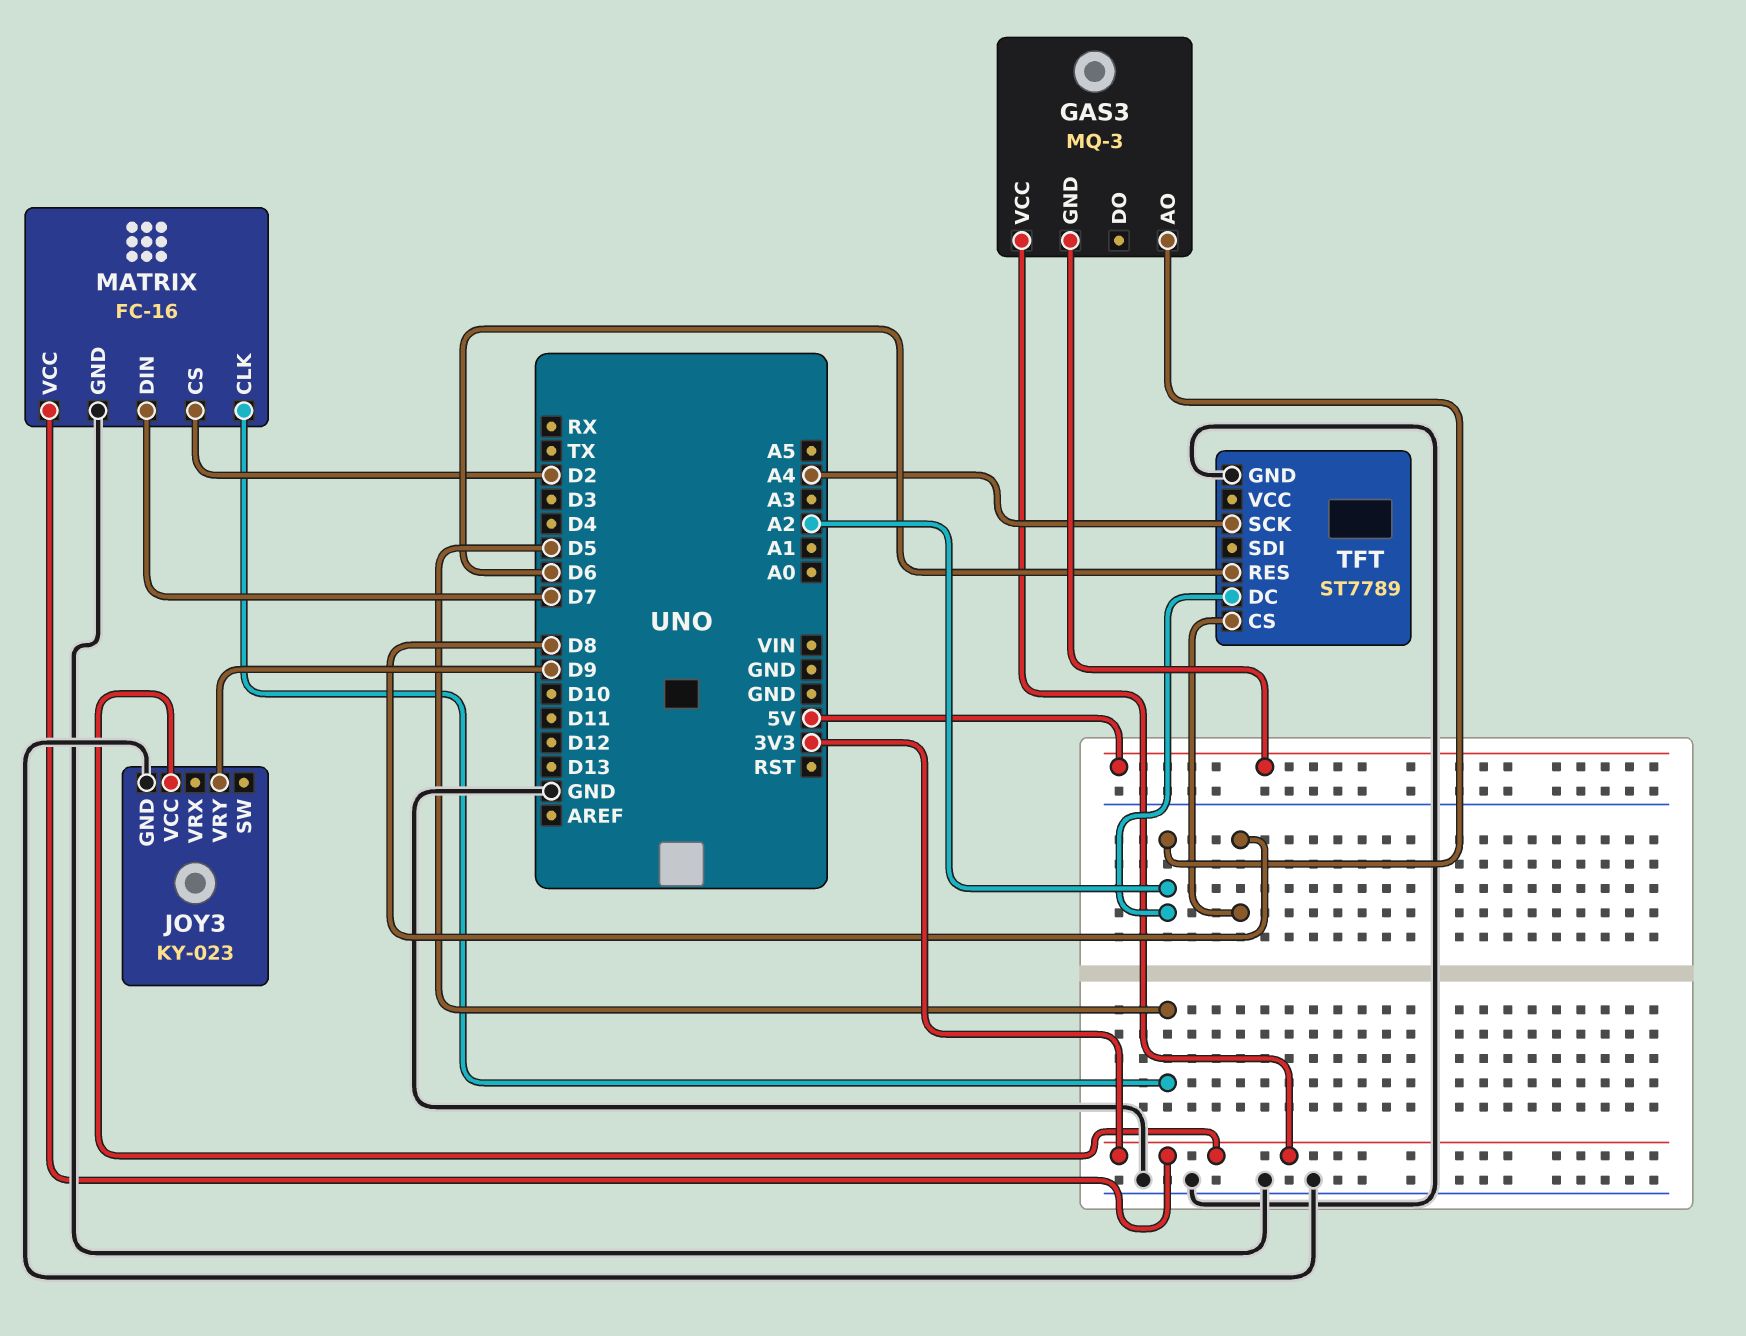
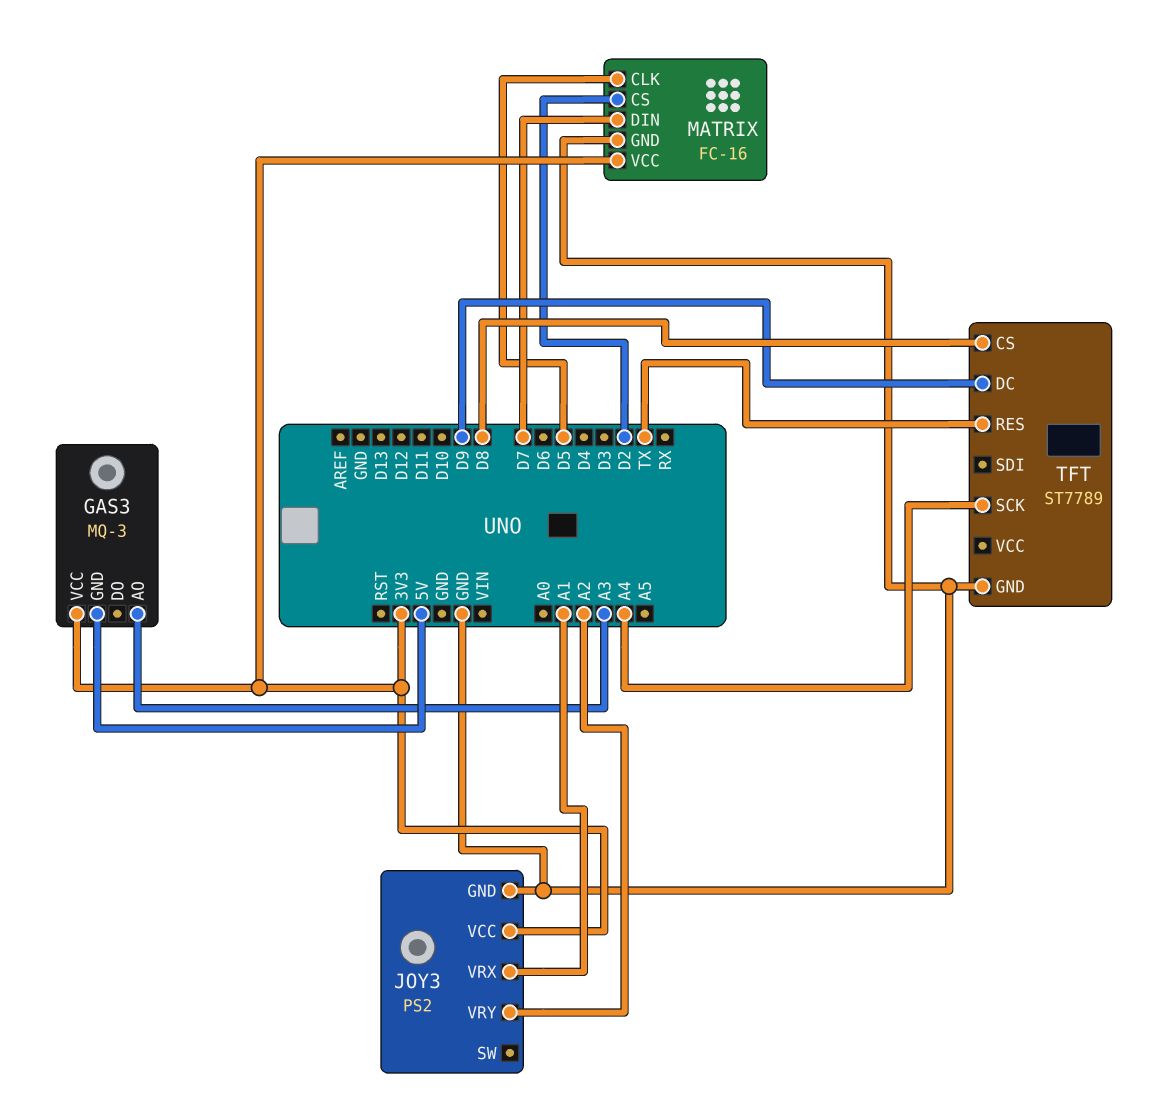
GAS3 pin AO: A2 -> A3
JOY3: KY-023 -> PS2
JOY3 pin VRX: none -> A1
JOY3 pin VRY: D9 -> A2
TFT pin DC: A2 -> D9
TFT pin RES: D6 -> TX

